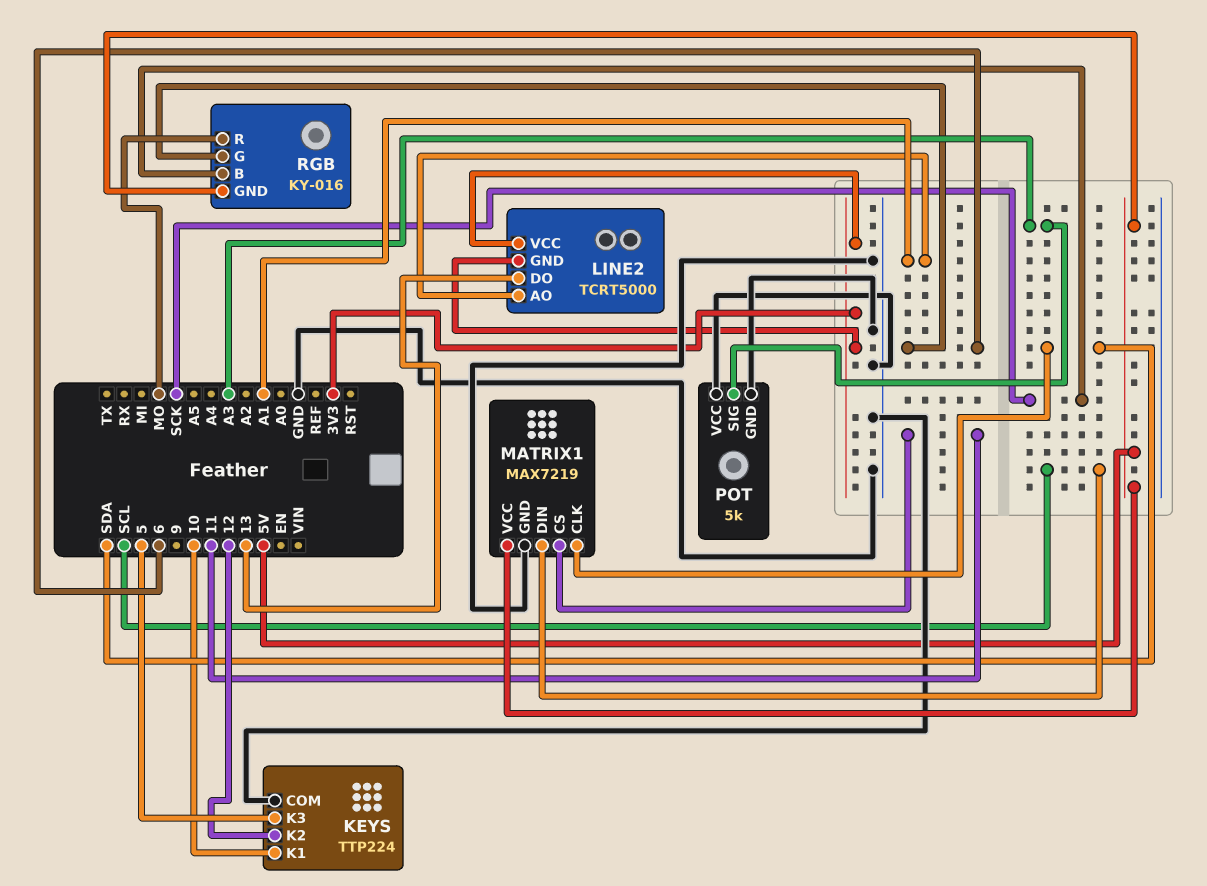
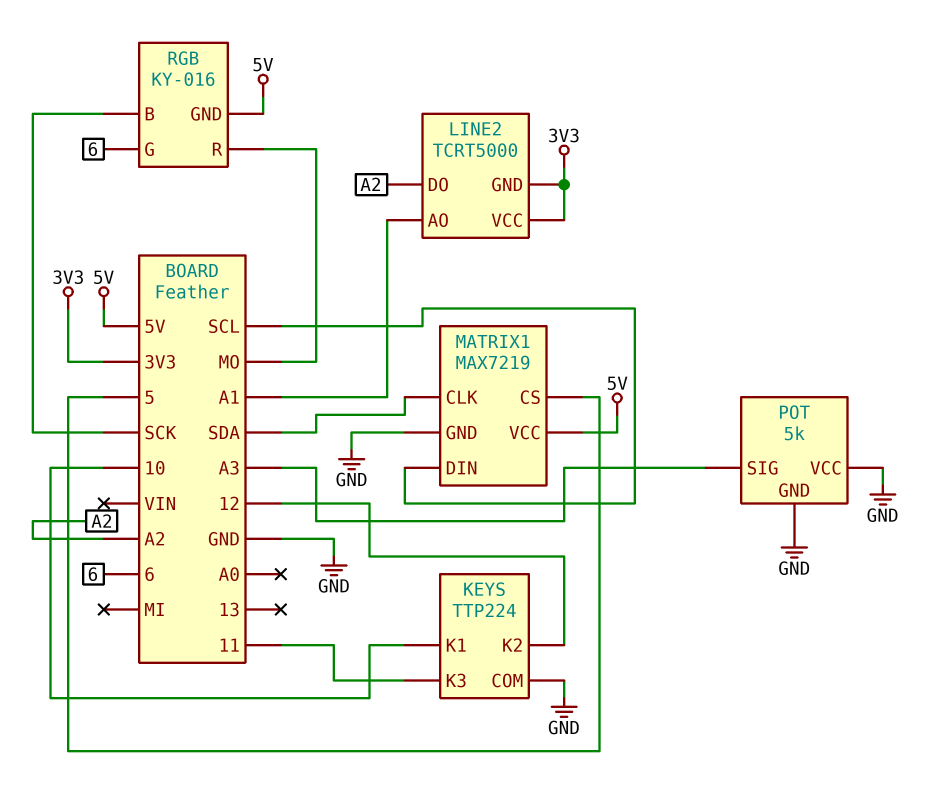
KEYS pin K3: 5 -> 11
LINE2 pin DO: 13 -> A2
MATRIX1 pin CS: 11 -> 5

